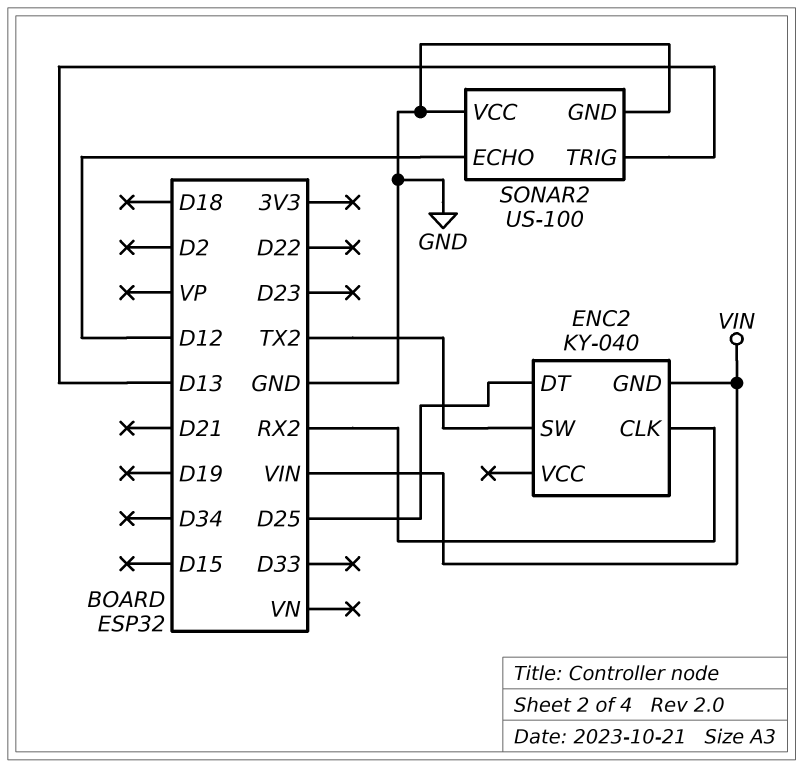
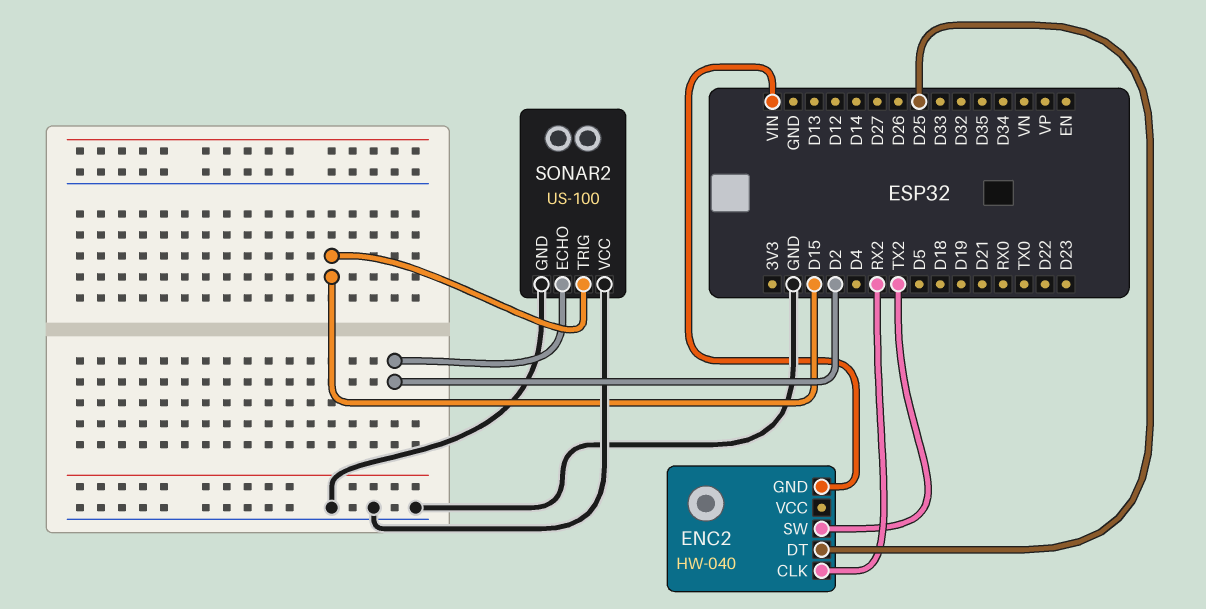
ENC2: KY-040 -> HW-040
SONAR2 pin ECHO: D12 -> D2
SONAR2 pin TRIG: D13 -> D15

